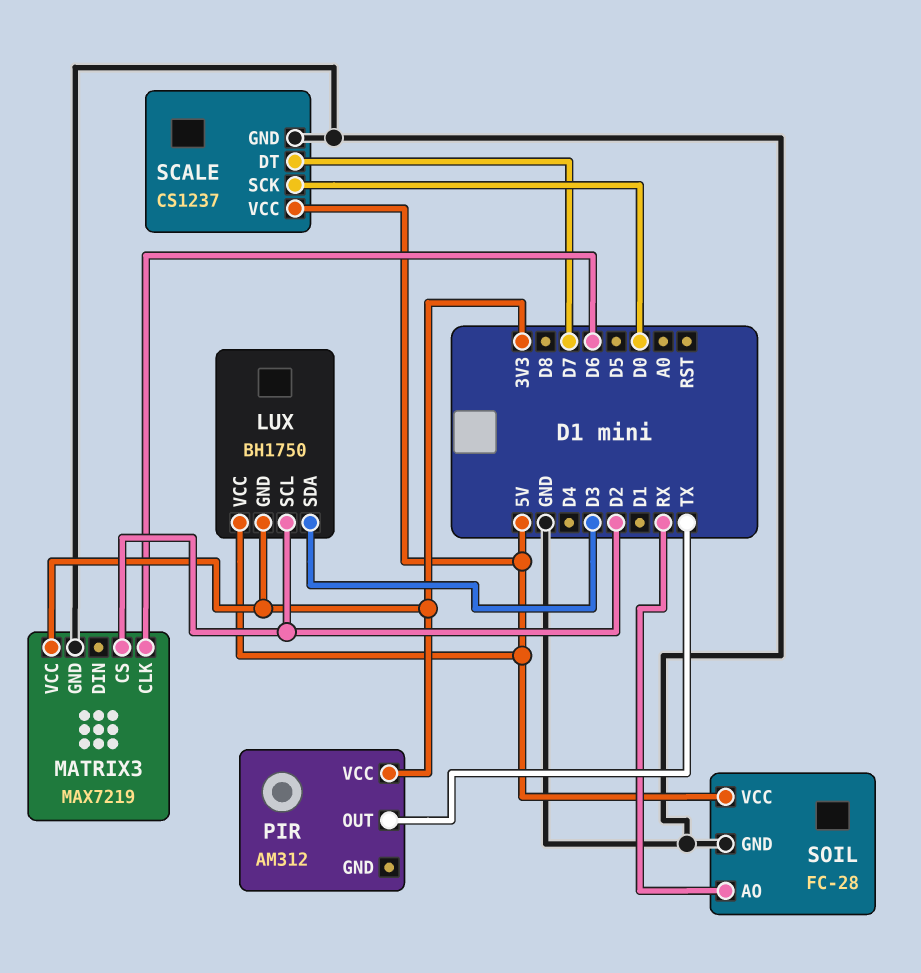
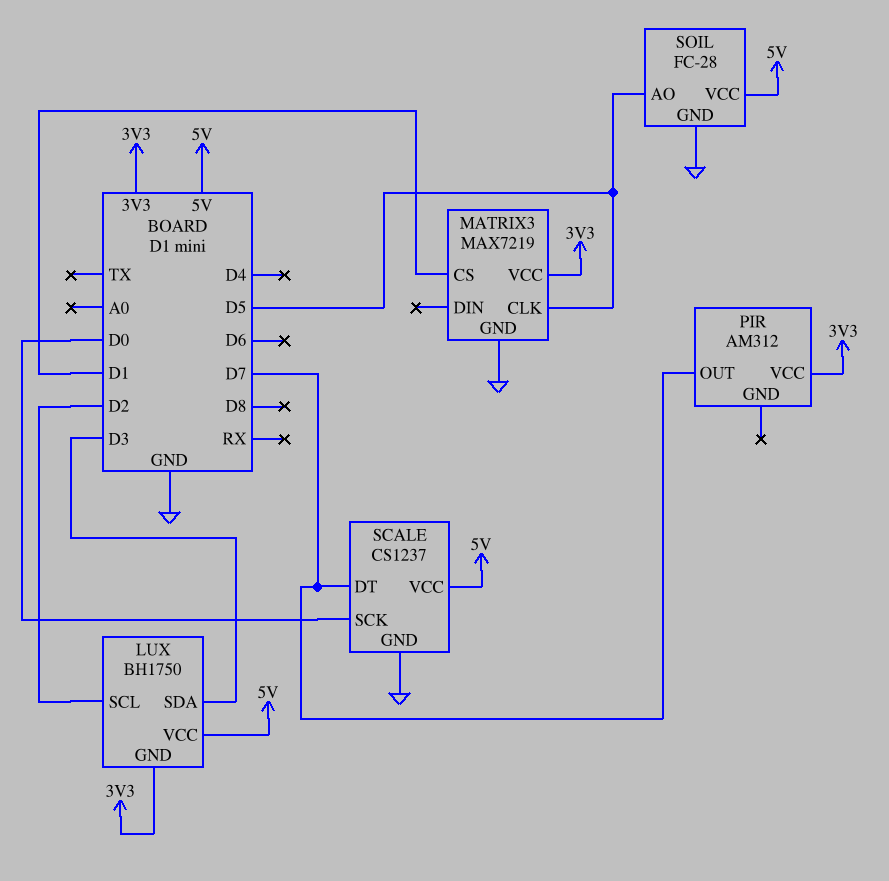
MATRIX3 pin CLK: D6 -> D5
MATRIX3 pin CS: D2 -> D1
PIR pin OUT: TX -> D7
SOIL pin AO: RX -> D5

